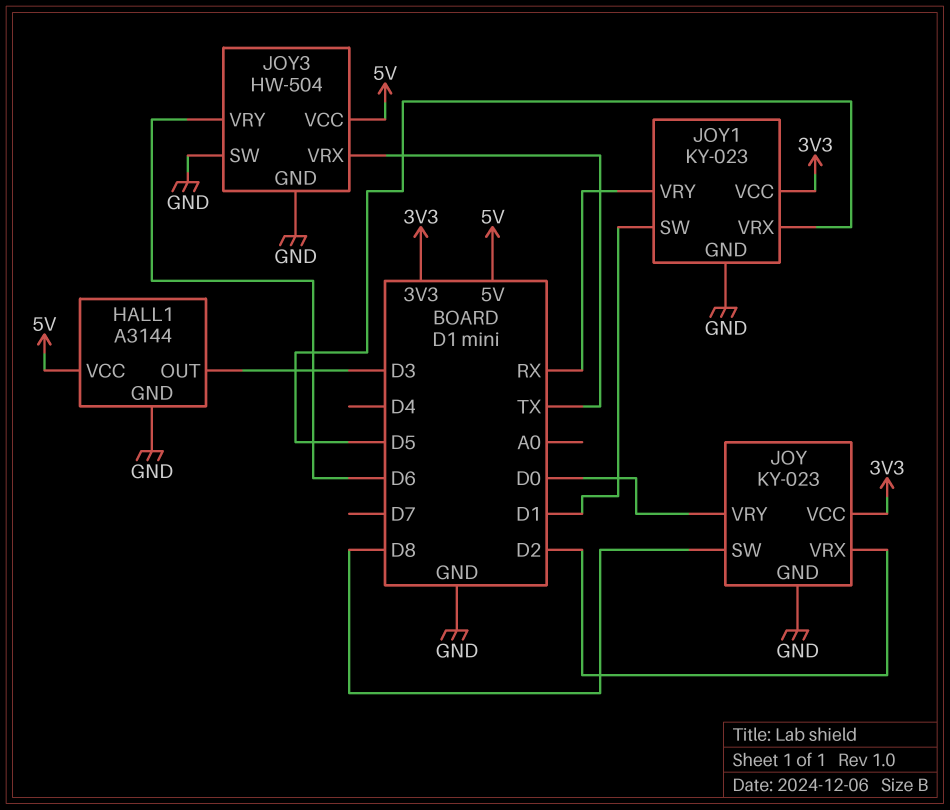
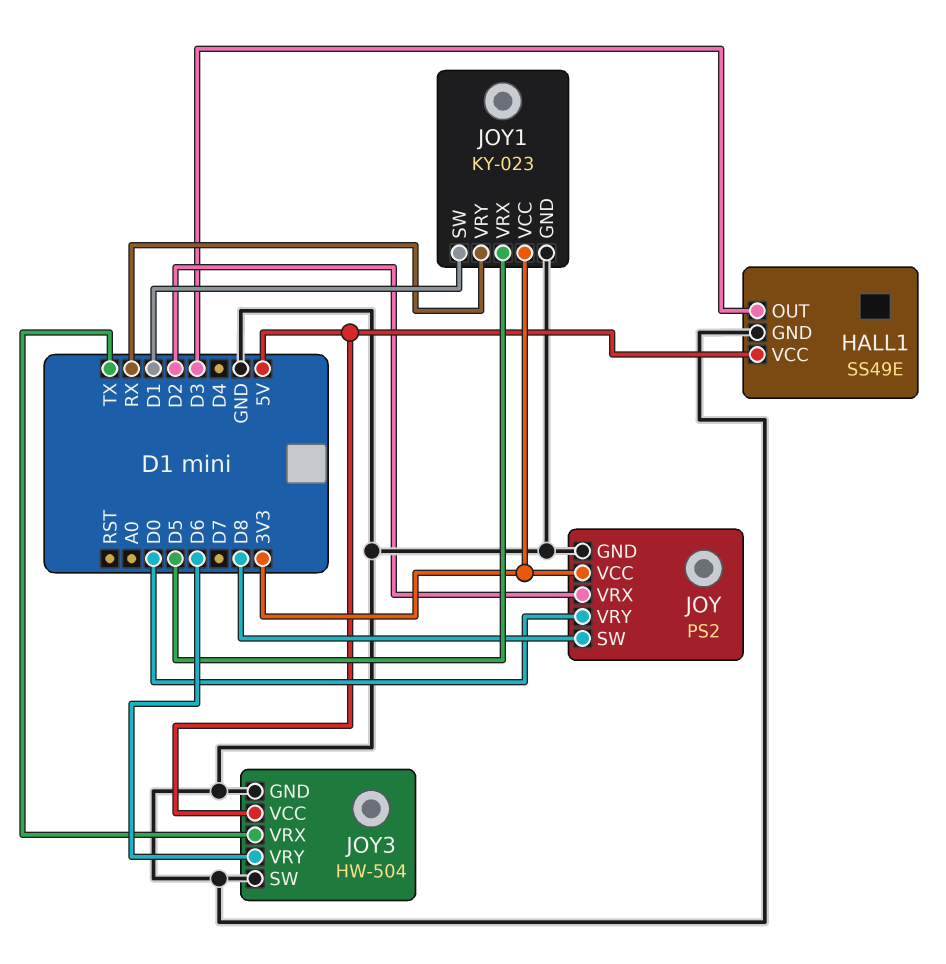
HALL1: A3144 -> SS49E
JOY: KY-023 -> PS2

